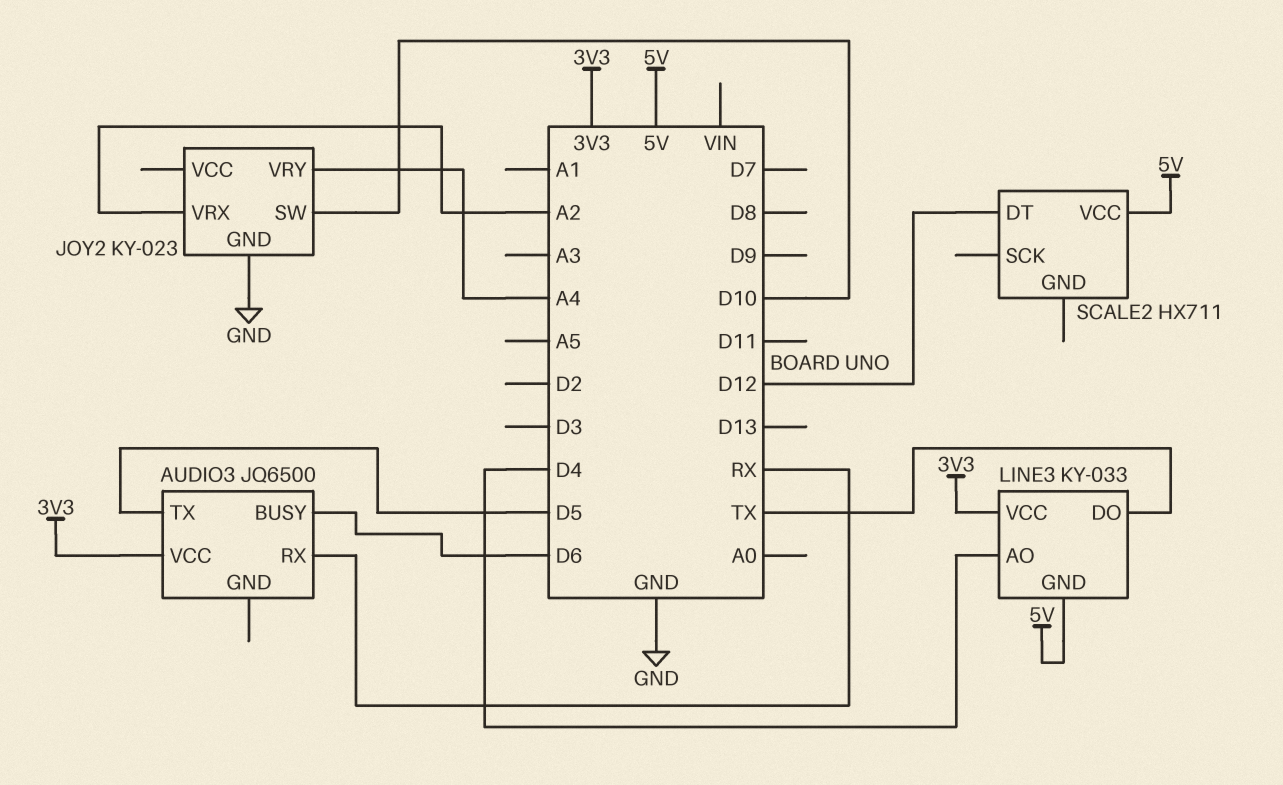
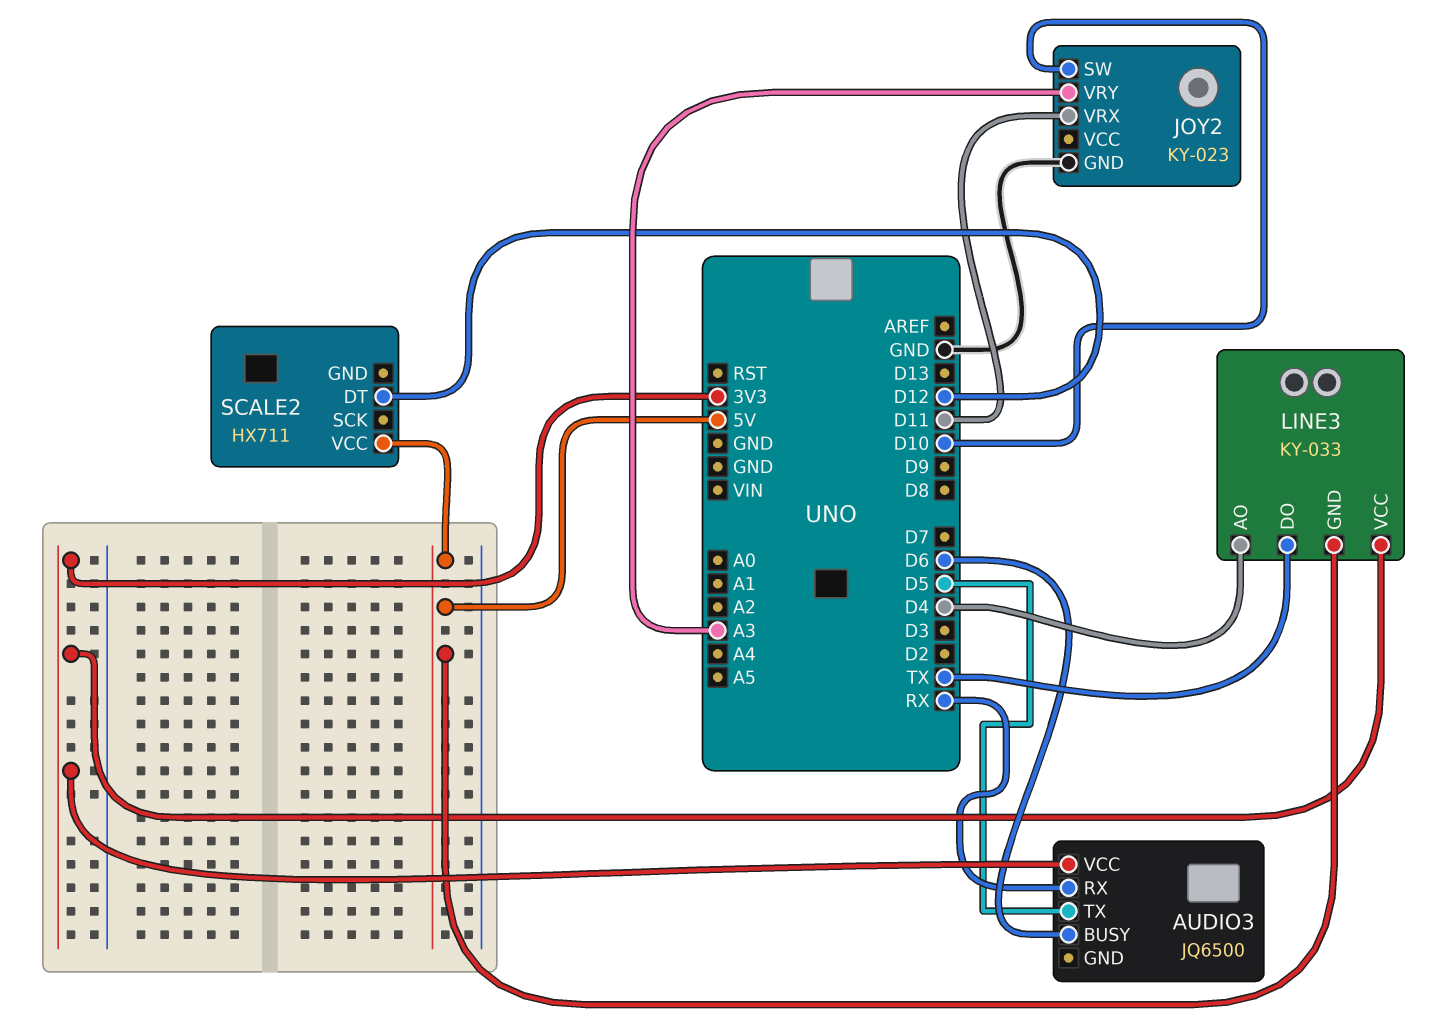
JOY2 pin VRX: A2 -> D11
JOY2 pin VRY: A4 -> A3

